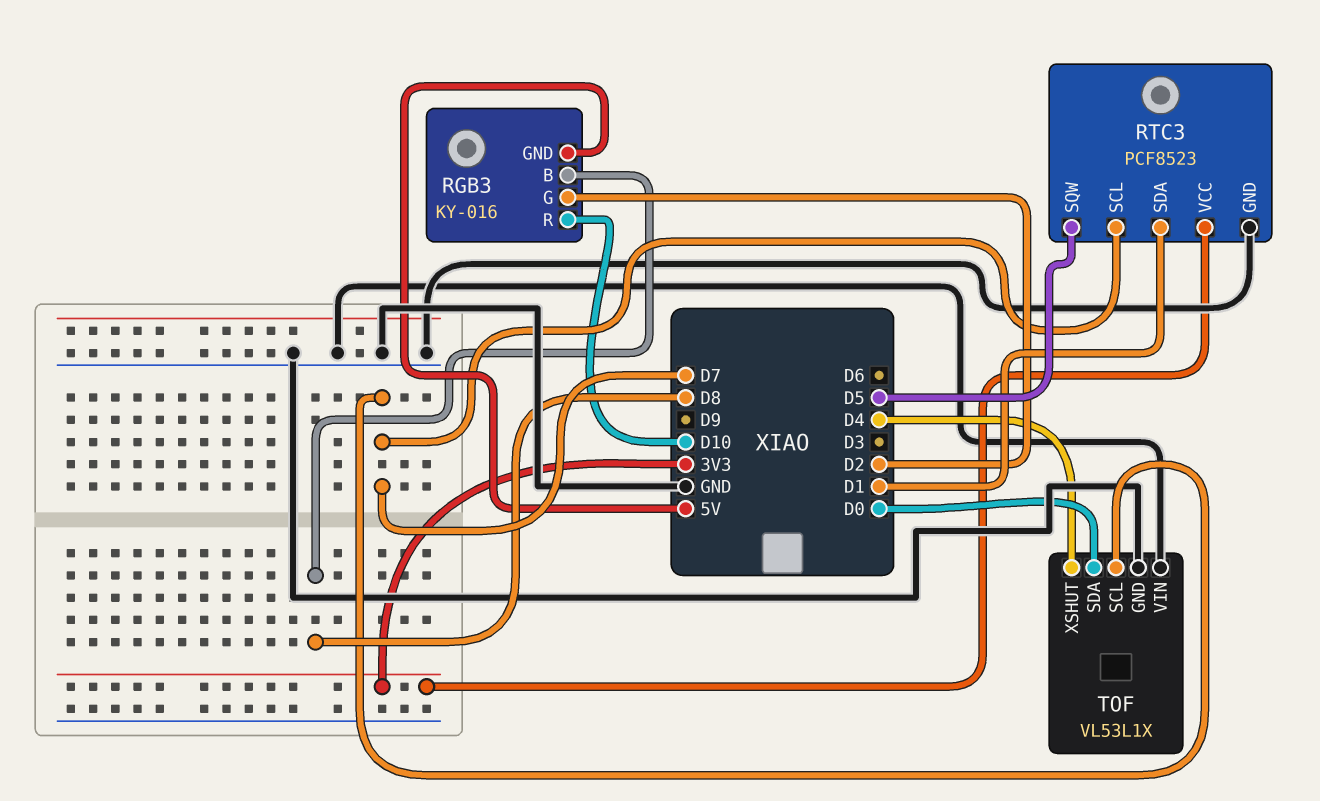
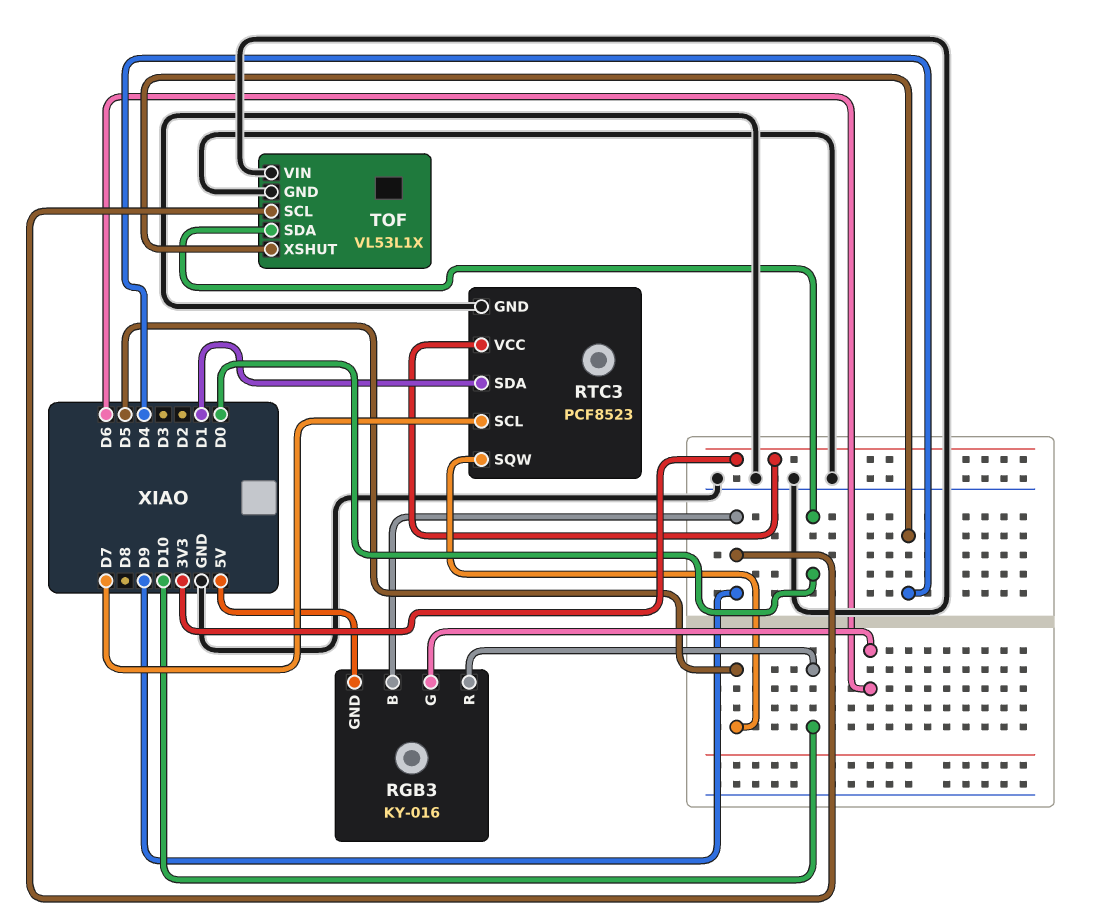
RGB3 pin B: D8 -> D9
RGB3 pin G: D2 -> D6
TOF pin SCL: D7 -> D9

